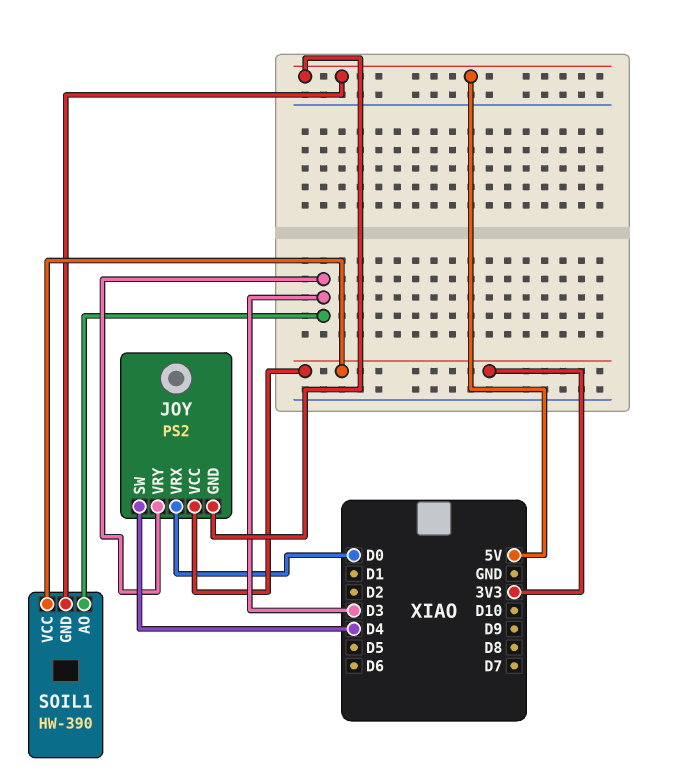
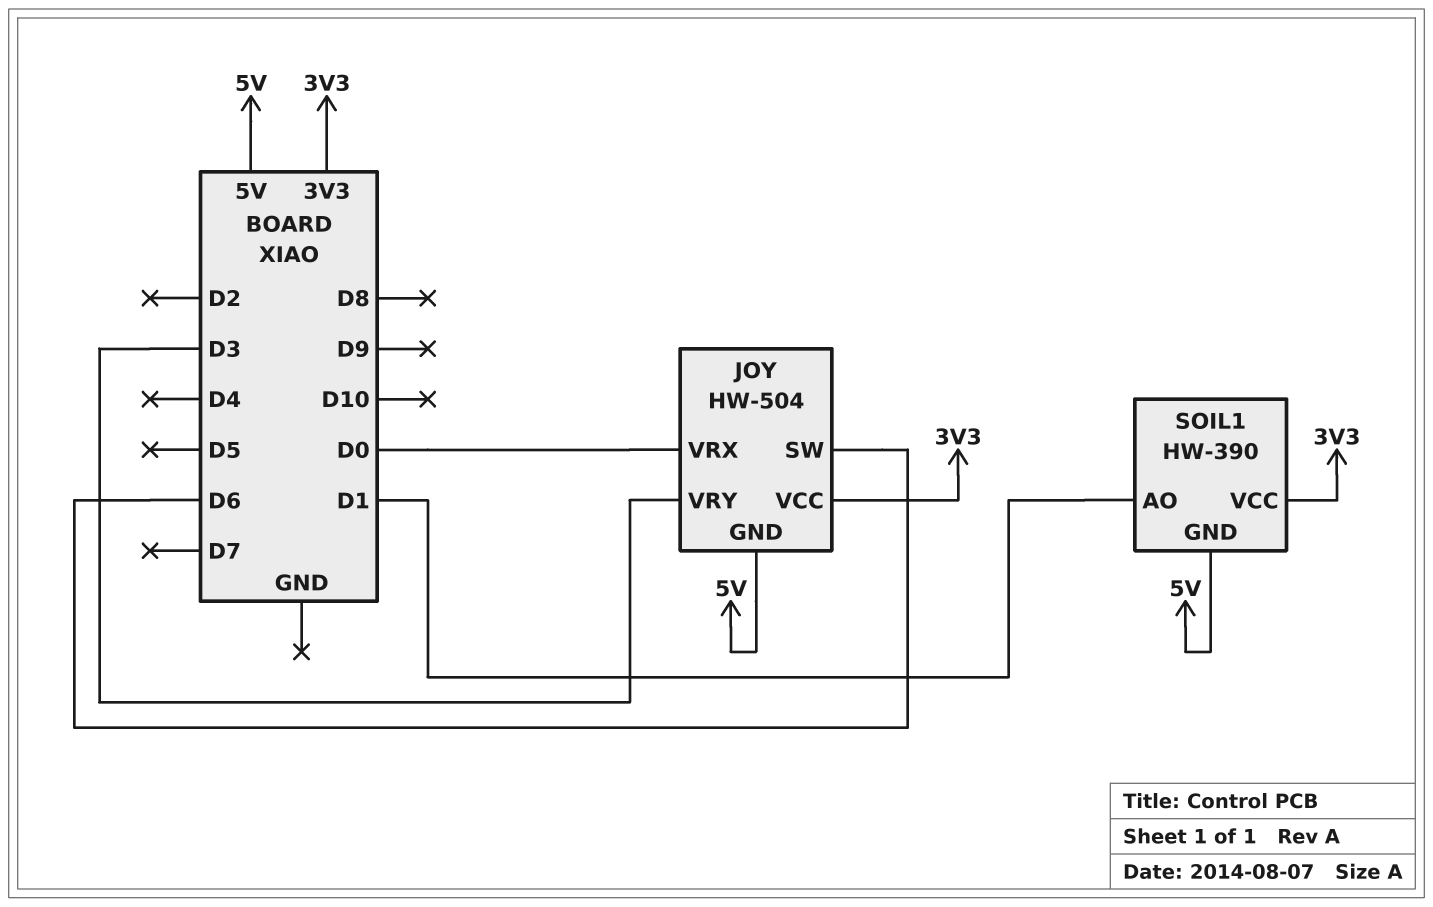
JOY: PS2 -> HW-504
JOY pin SW: D4 -> D6
SOIL1 pin AO: D3 -> D1

